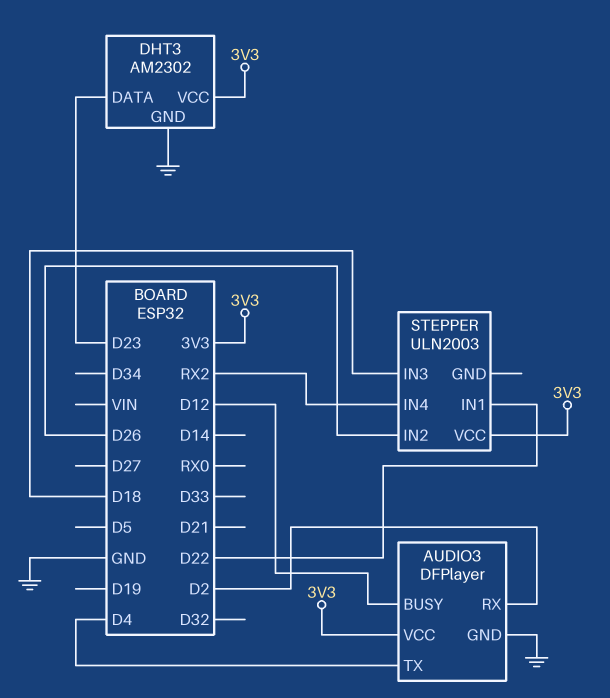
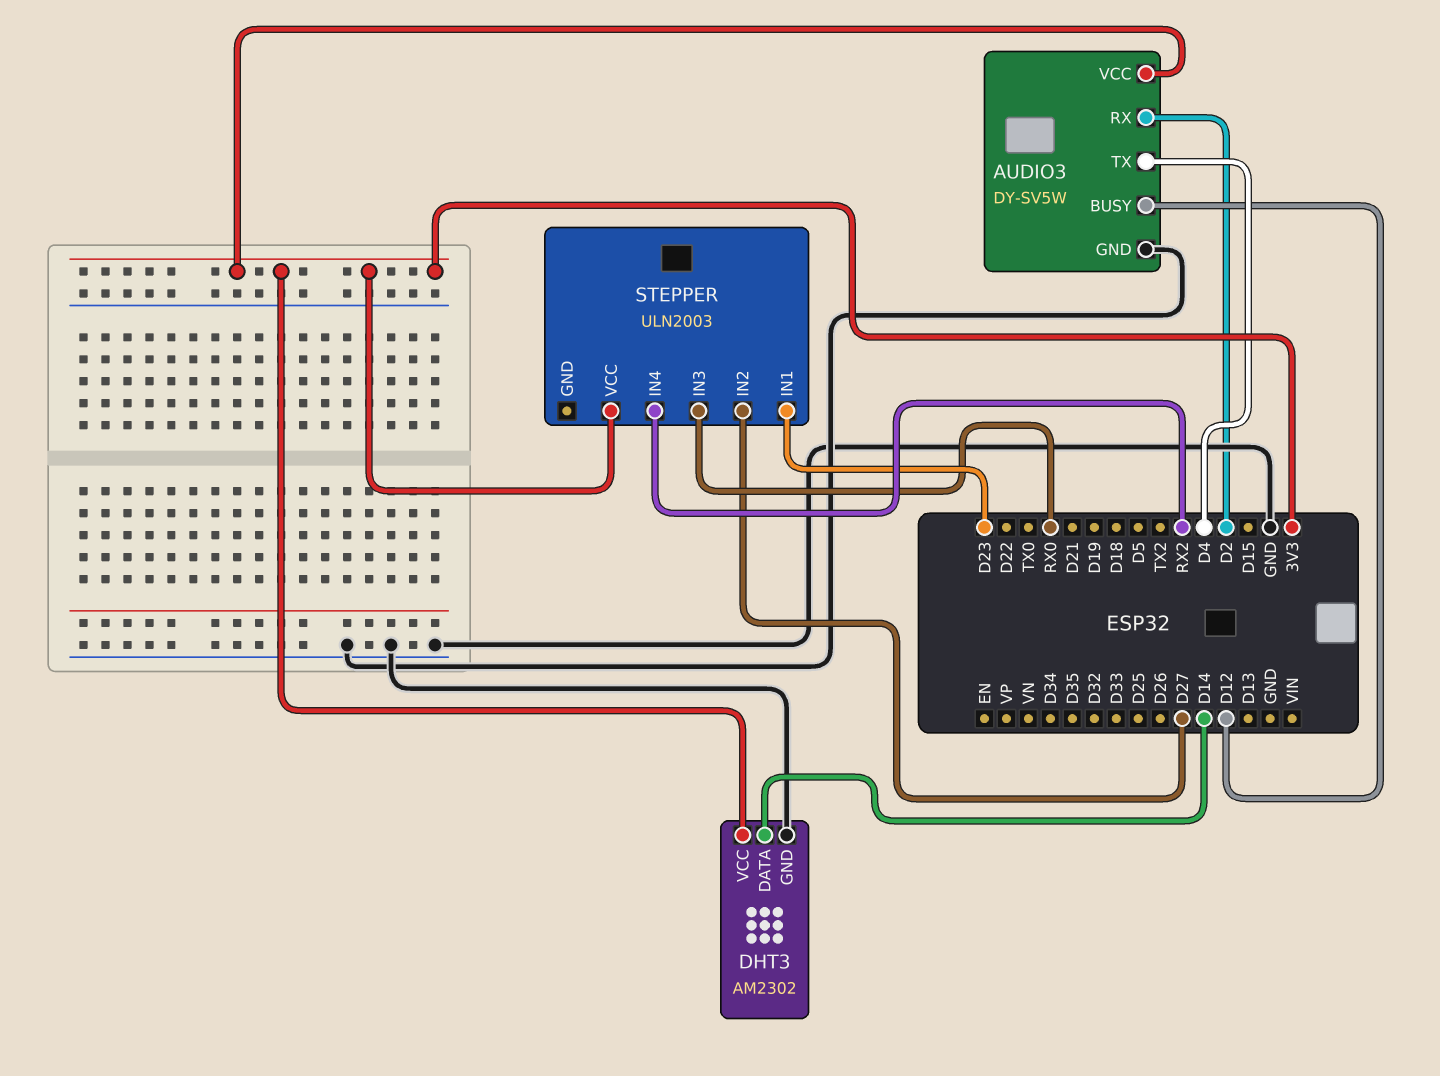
AUDIO3: DFPlayer -> DY-SV5W
DHT3 pin DATA: D23 -> D14
STEPPER pin IN1: D22 -> D23
STEPPER pin IN2: D26 -> D27
STEPPER pin IN3: D18 -> RX0

